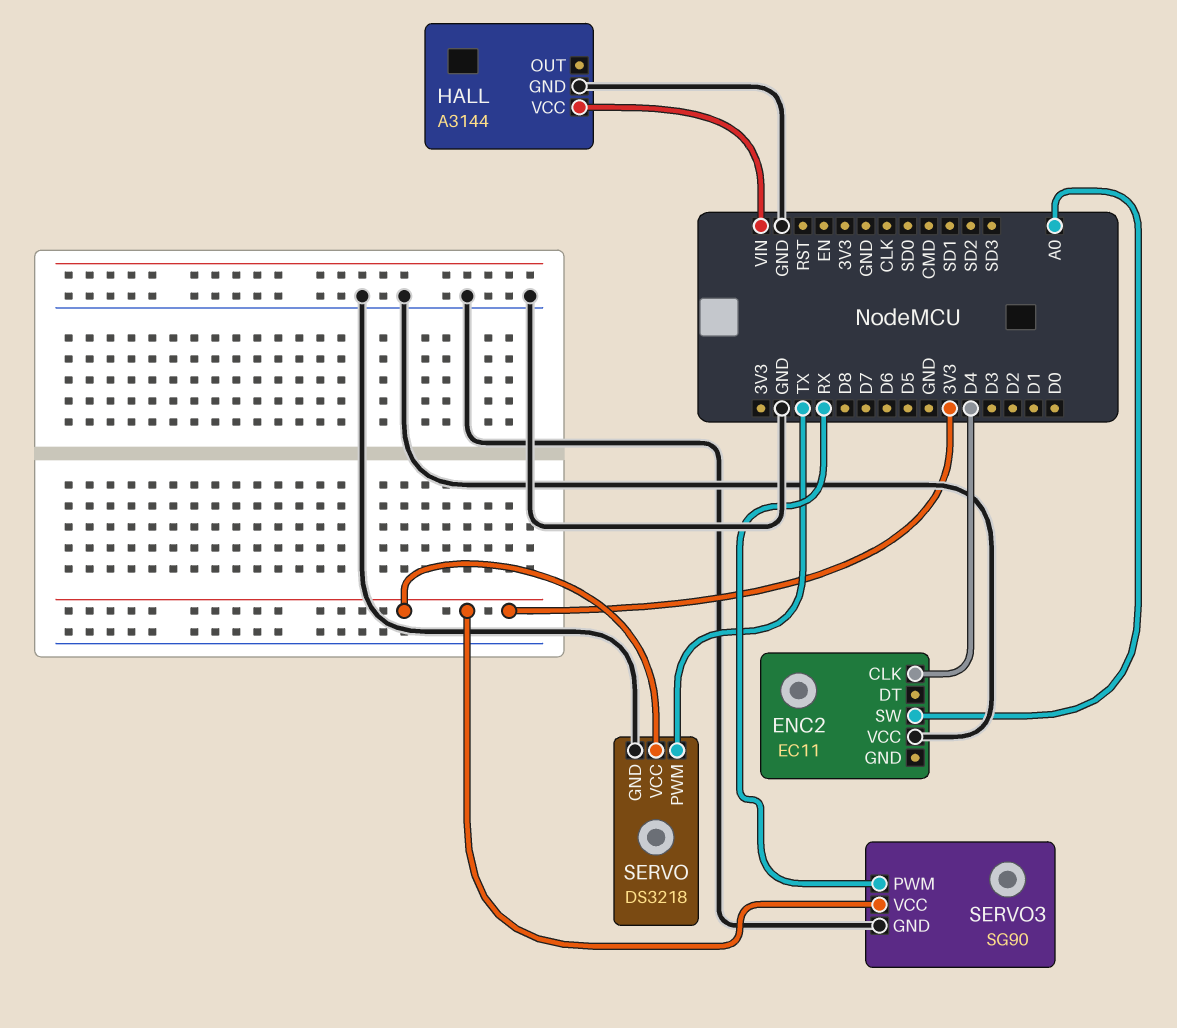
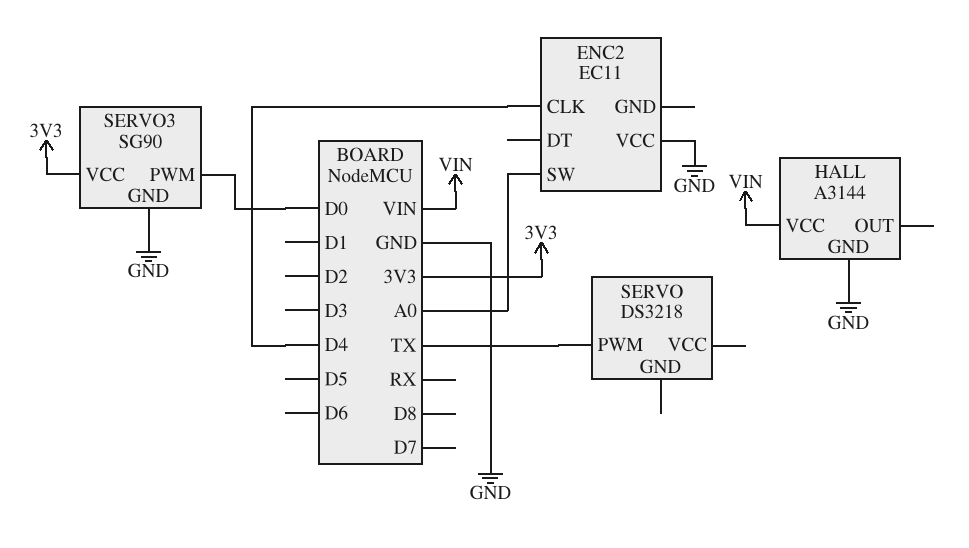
SERVO pin GND: GND -> none
SERVO pin VCC: 3V3 -> none
SERVO3 pin PWM: RX -> D0

